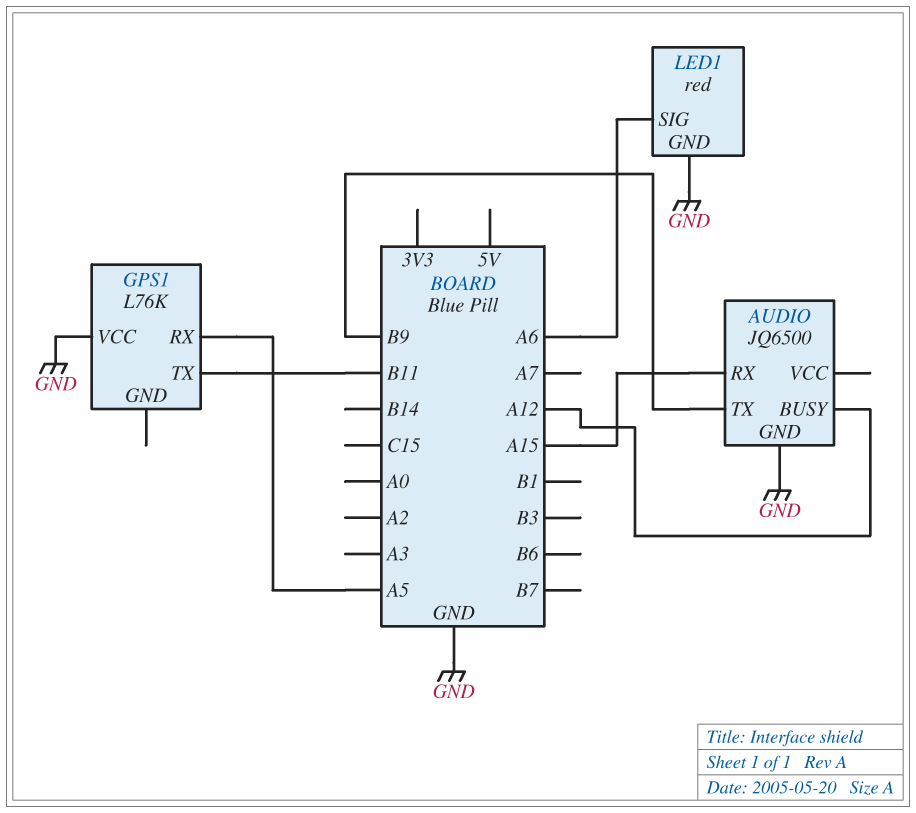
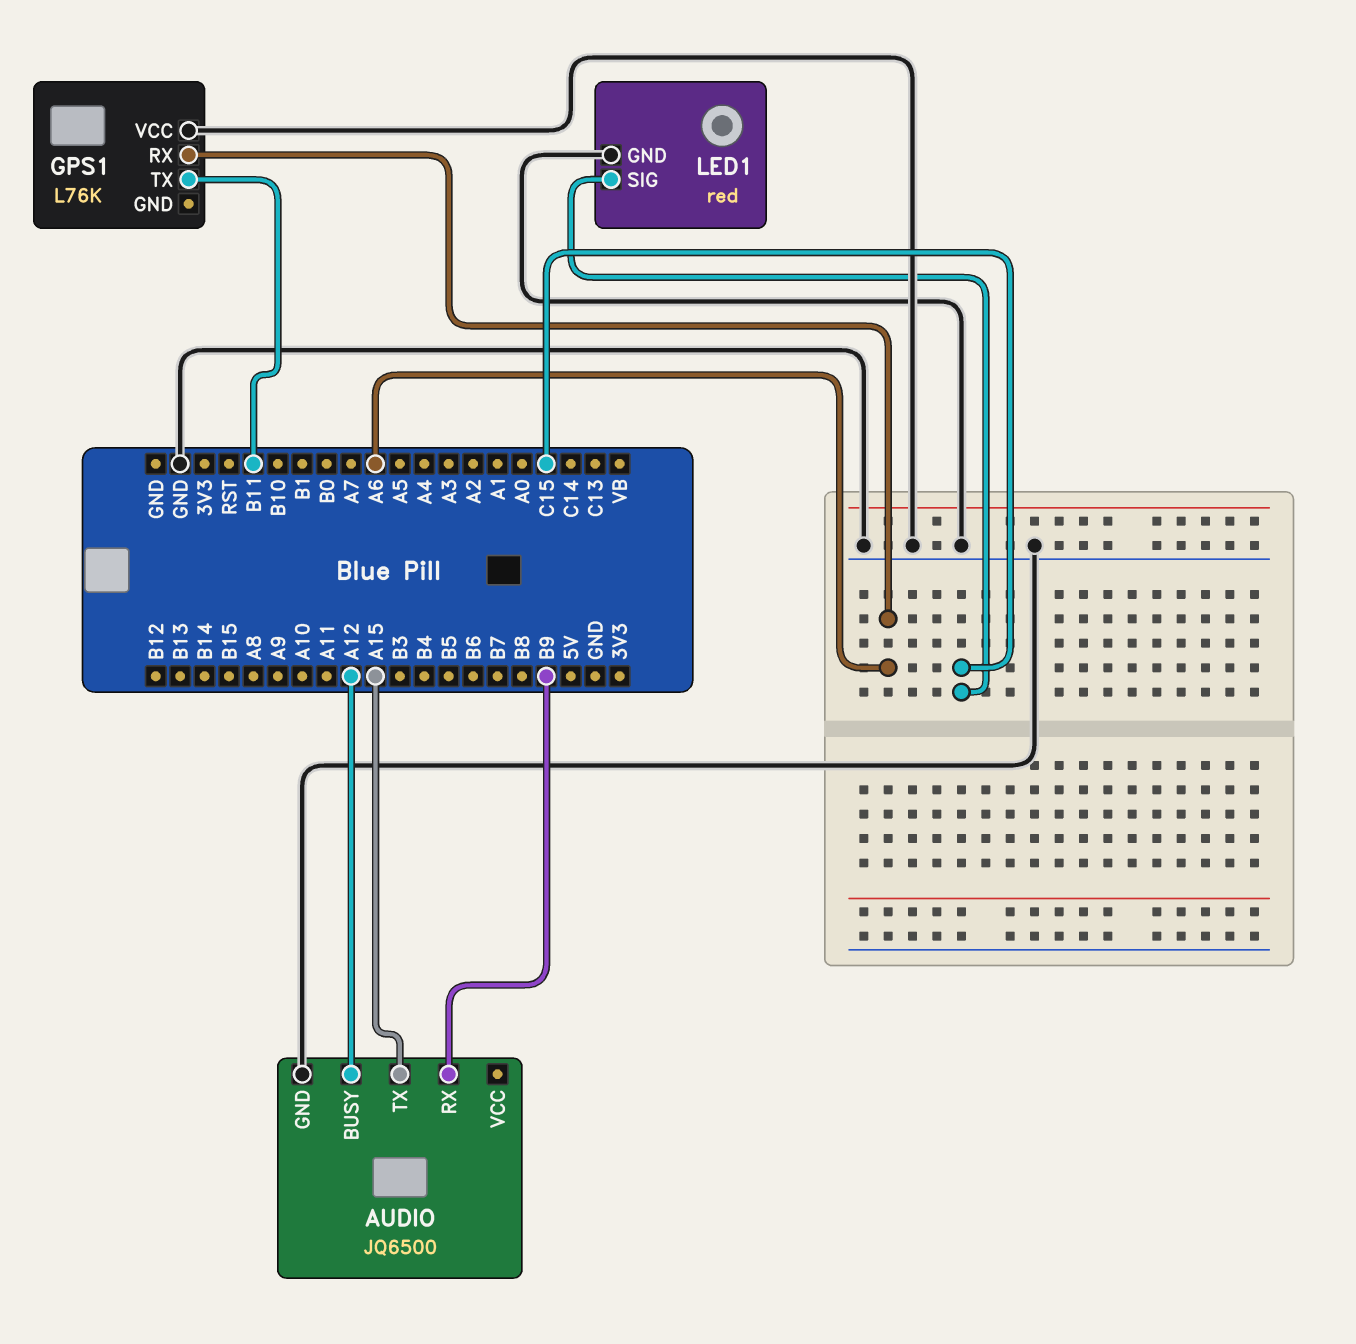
AUDIO pin RX: A15 -> B9
AUDIO pin TX: B9 -> A15
GPS1 pin RX: A5 -> A6
LED1 pin SIG: A6 -> C15

